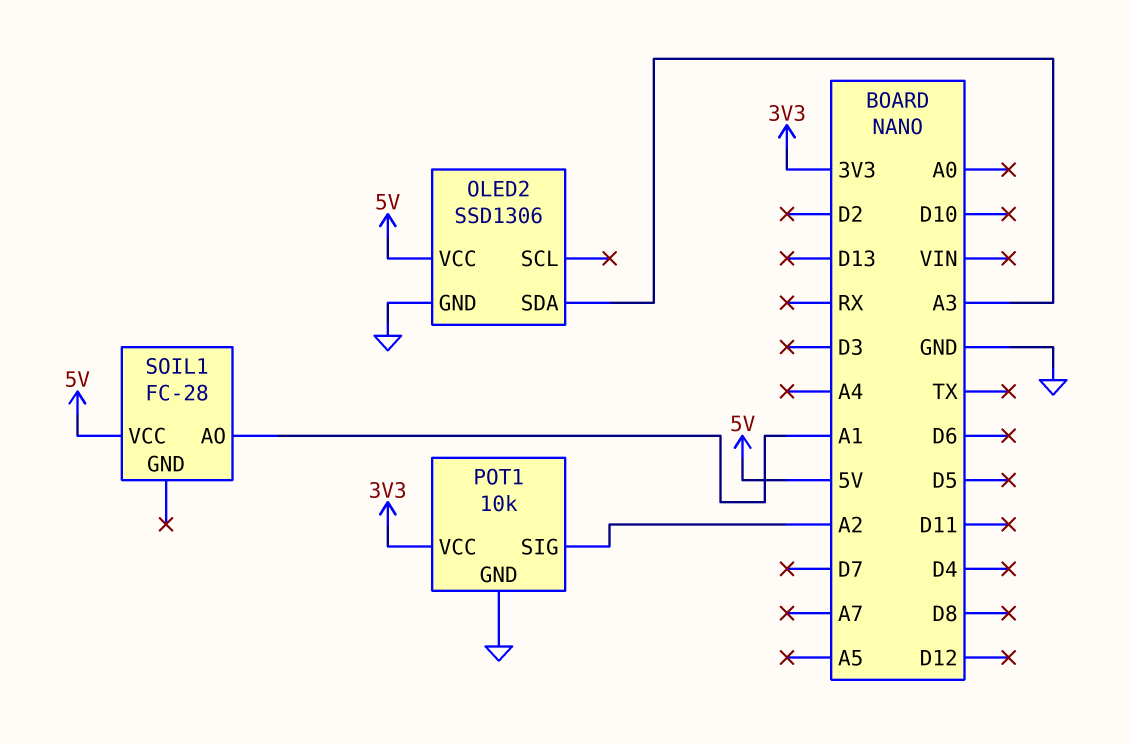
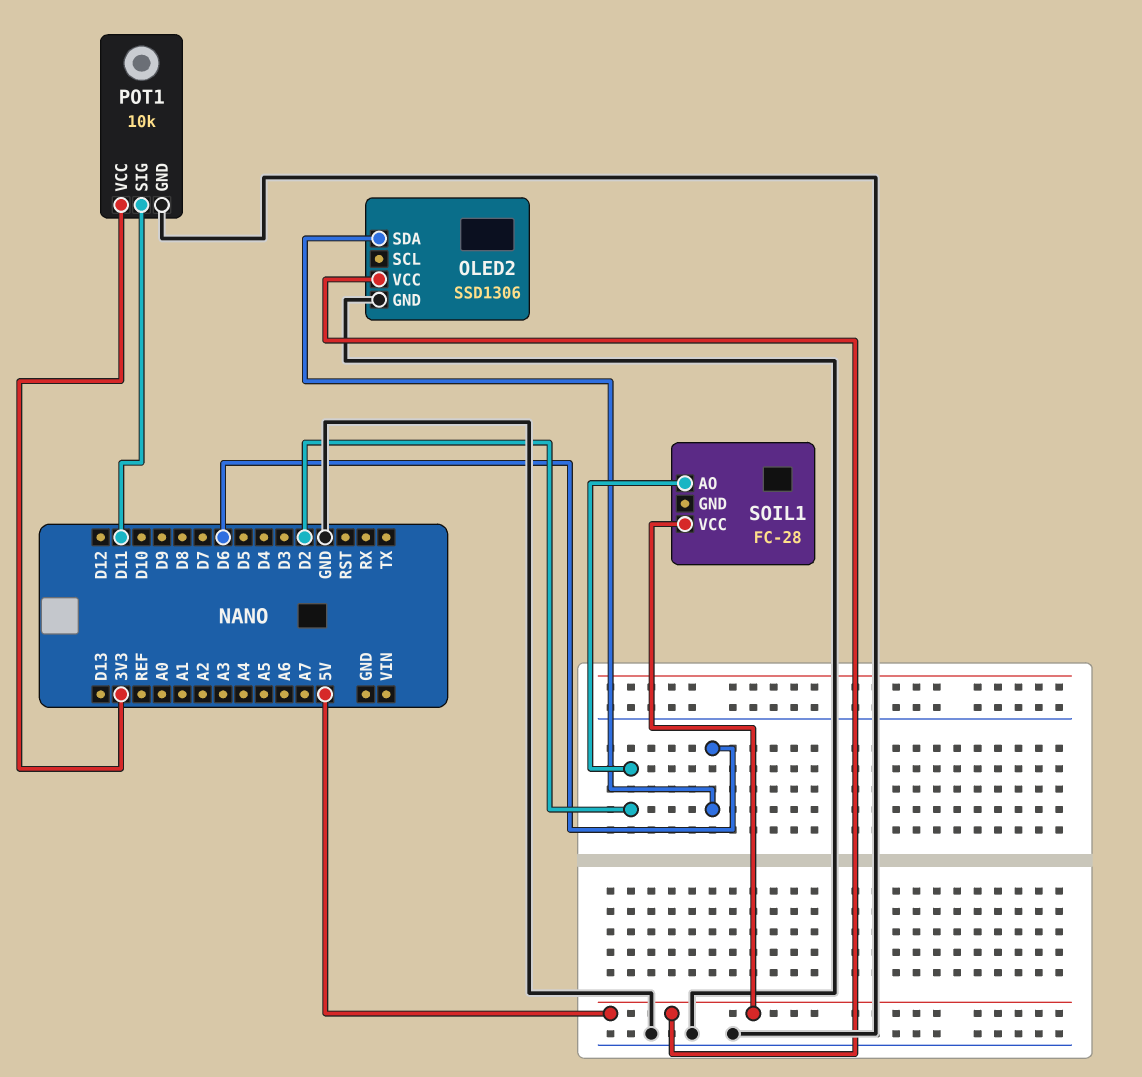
OLED2 pin SDA: A3 -> D6
POT1 pin SIG: A2 -> D11
SOIL1 pin AO: A1 -> D2

